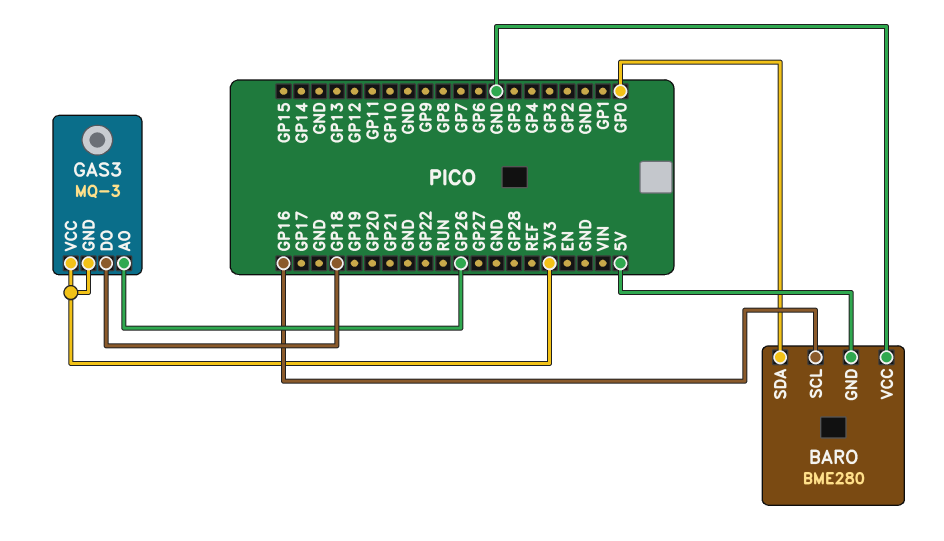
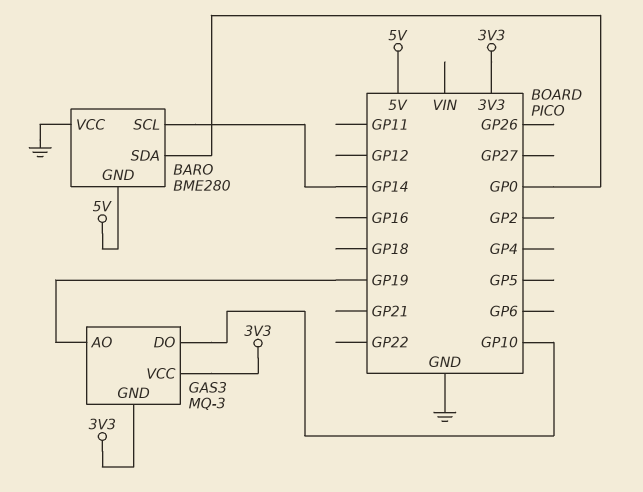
BARO pin SCL: GP16 -> GP14
GAS3 pin AO: GP26 -> GP19
GAS3 pin DO: GP18 -> GP10

